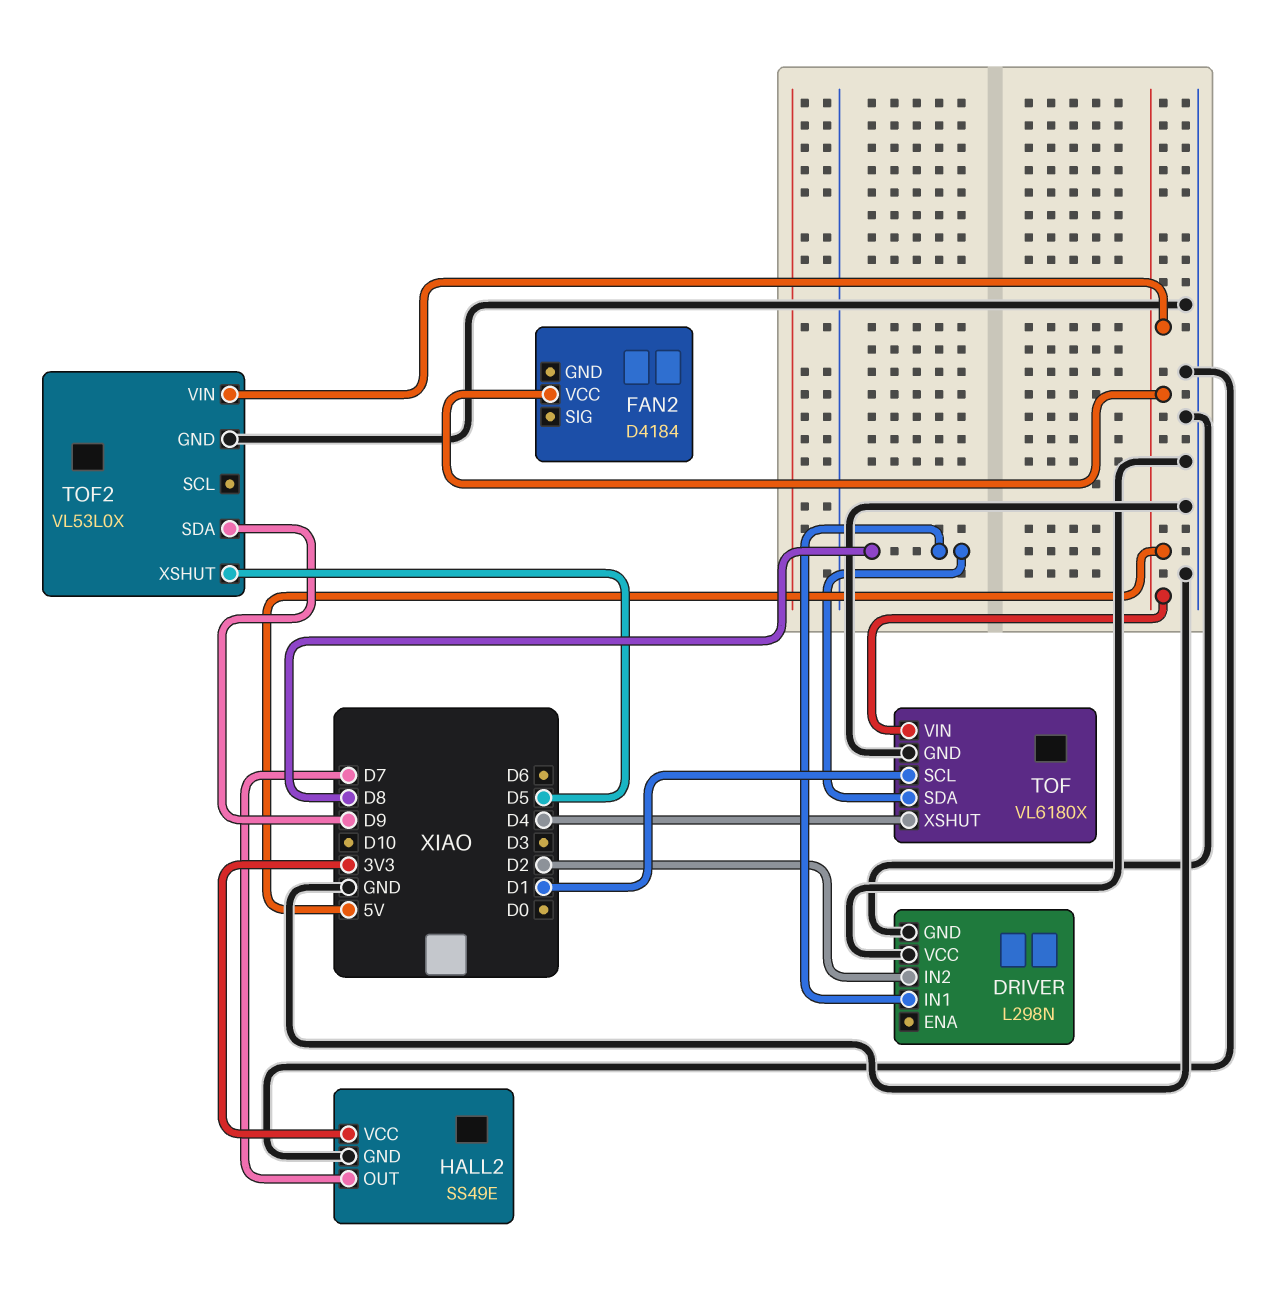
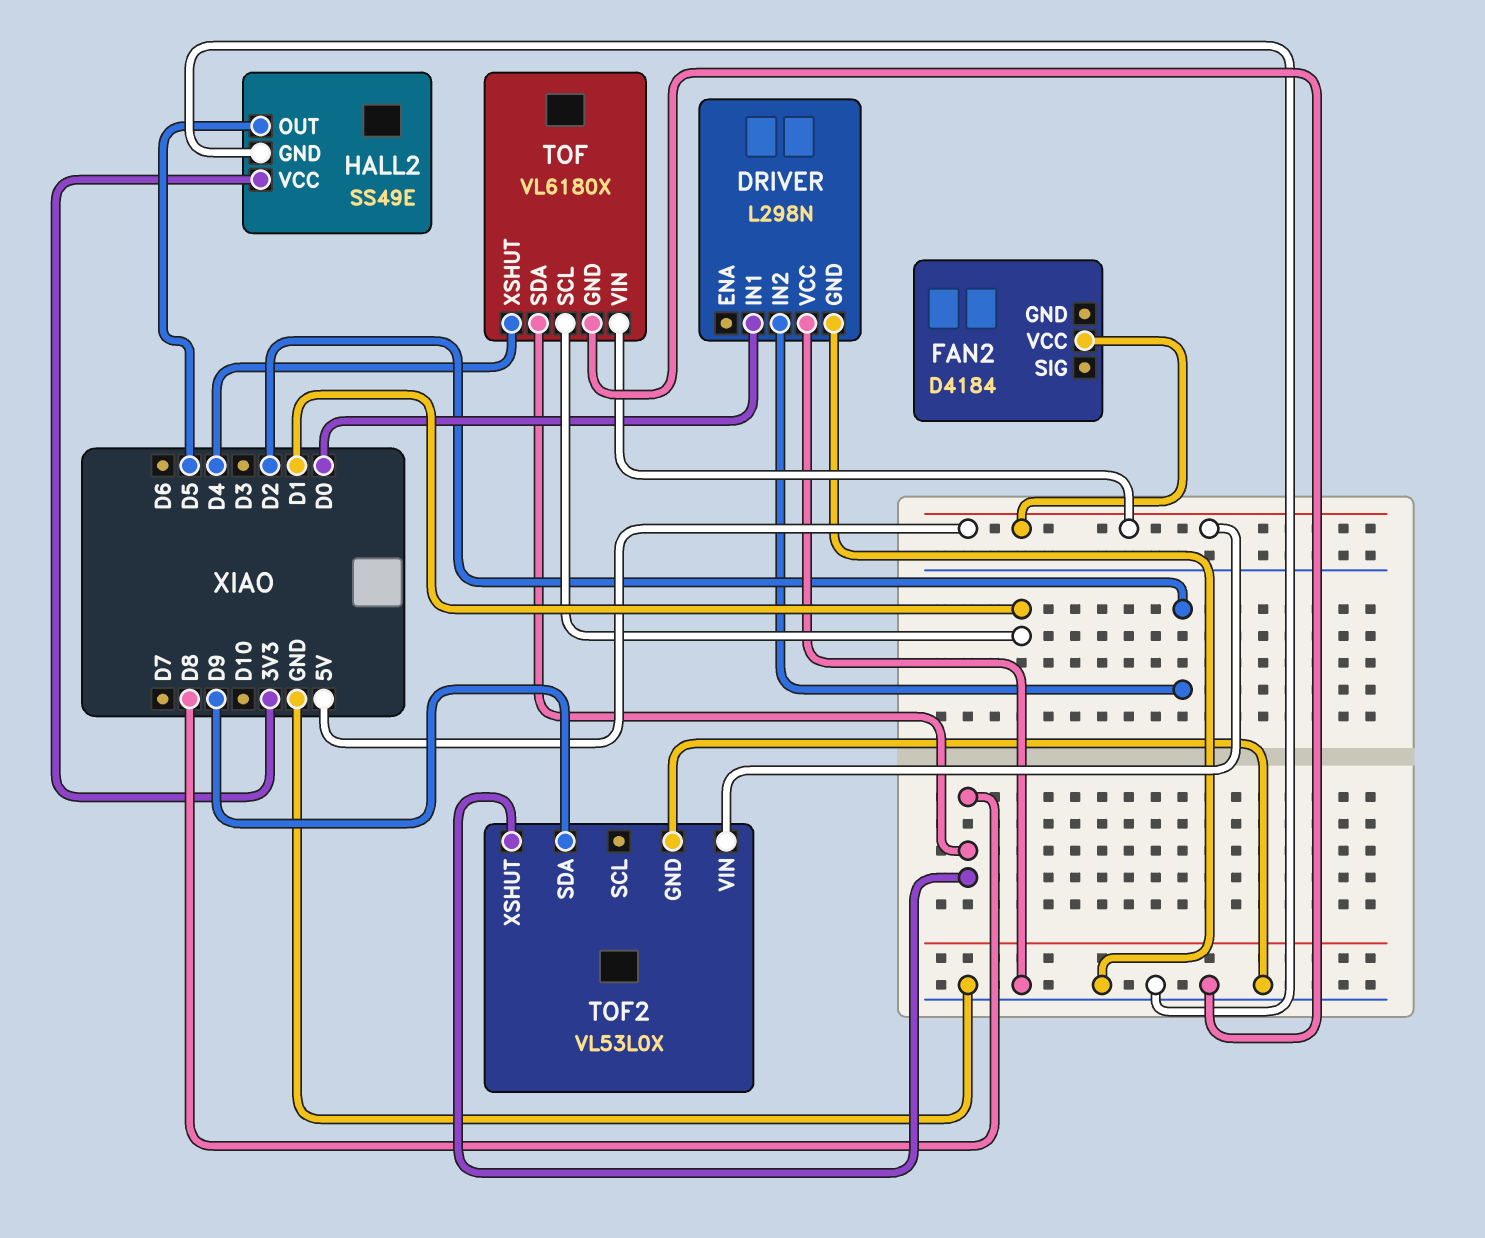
DRIVER pin IN1: D8 -> D0
HALL2 pin OUT: D7 -> D5
TOF2 pin XSHUT: D5 -> D8

